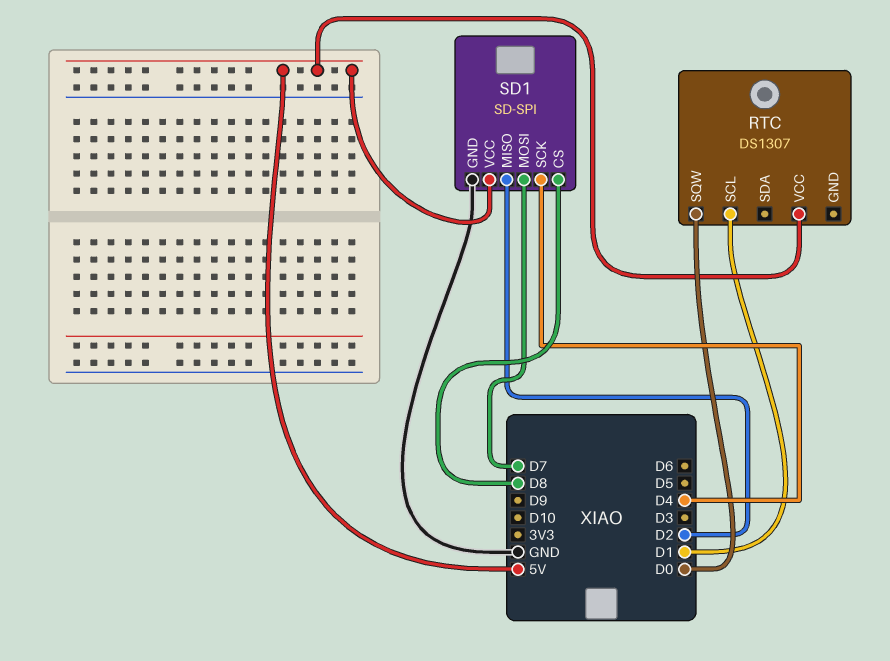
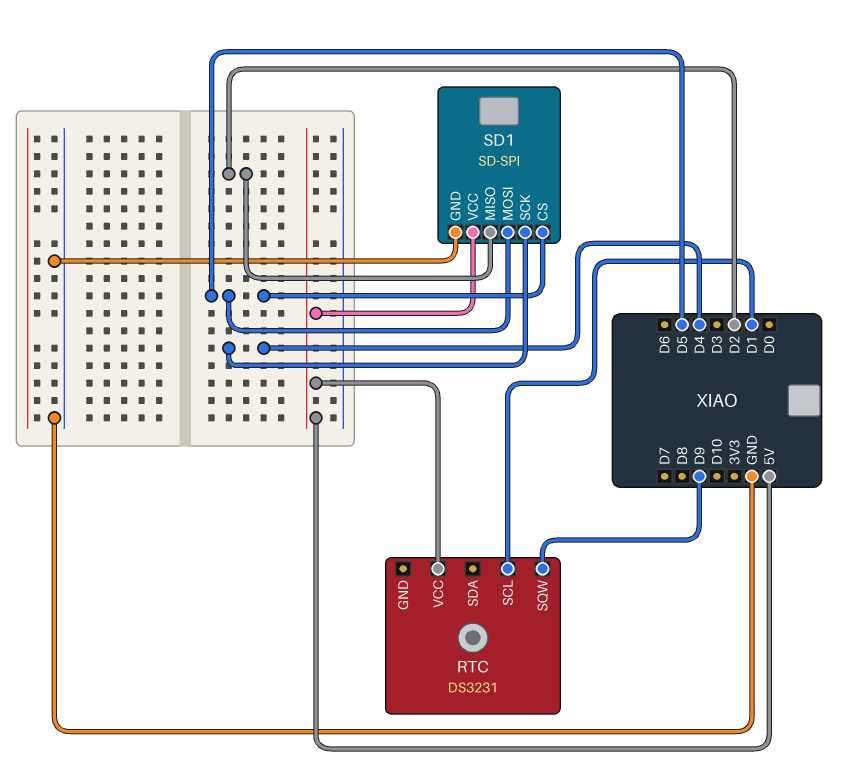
RTC: DS1307 -> DS3231
RTC pin SQW: D0 -> D9
SD1 pin CS: D8 -> D5
SD1 pin MOSI: D7 -> D5

